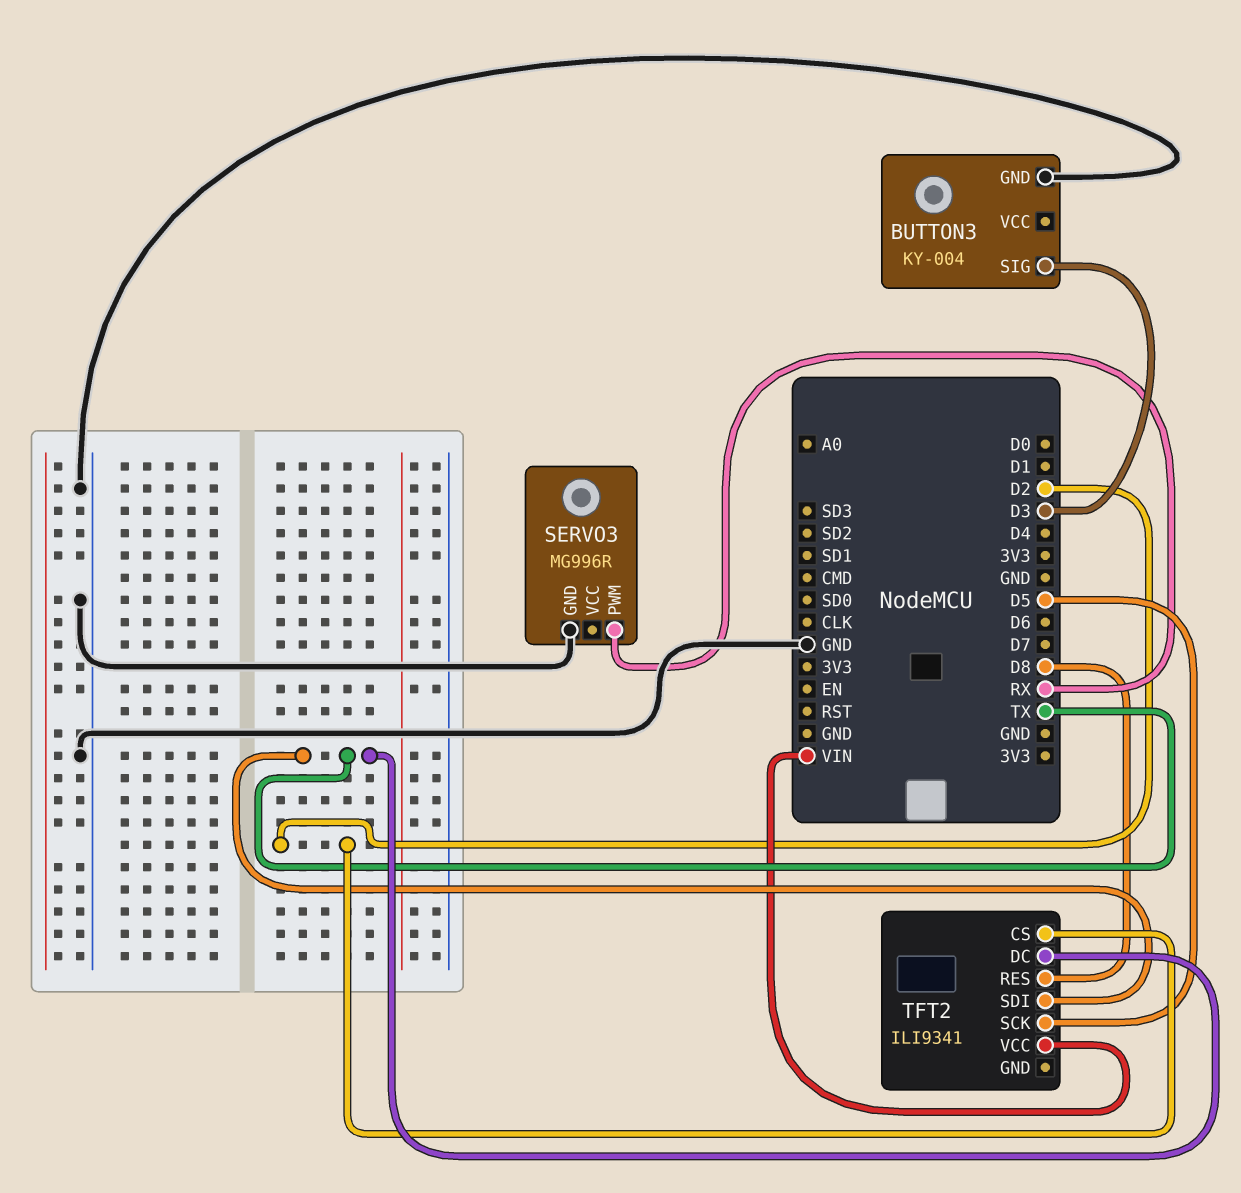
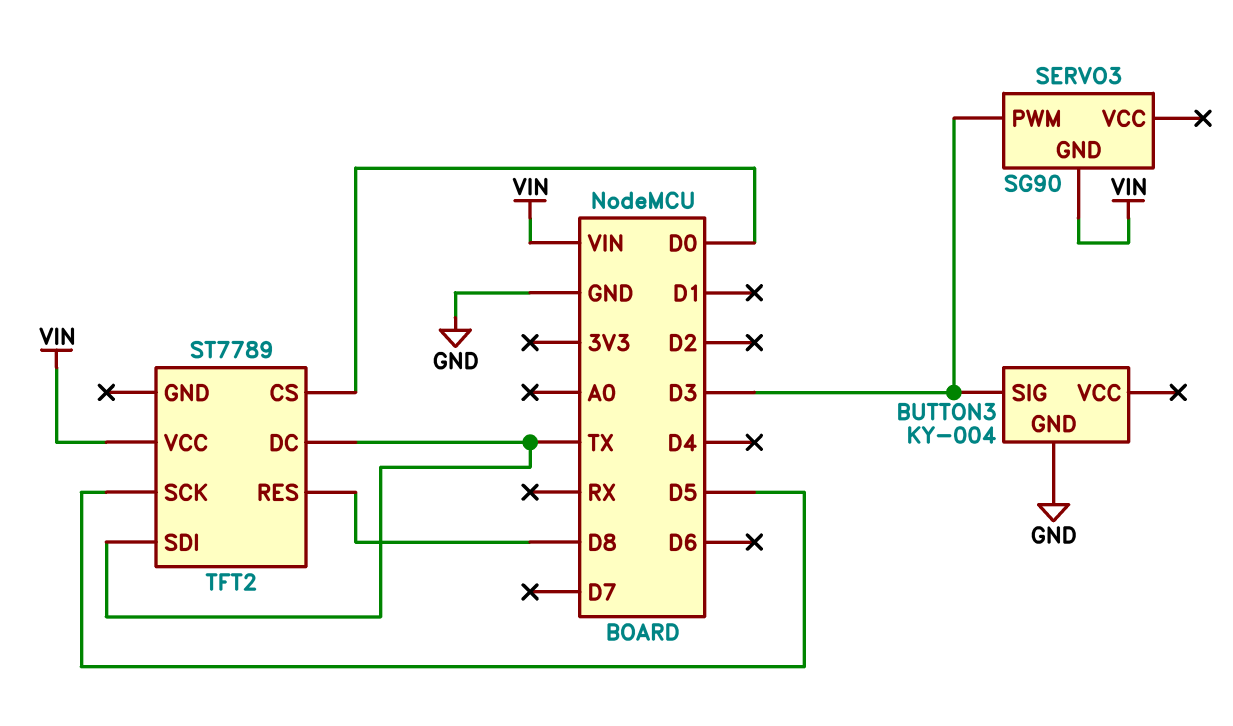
SERVO3: MG996R -> SG90
SERVO3 pin GND: GND -> VIN
SERVO3 pin PWM: RX -> D3
TFT2: ILI9341 -> ST7789
TFT2 pin CS: D2 -> D0

